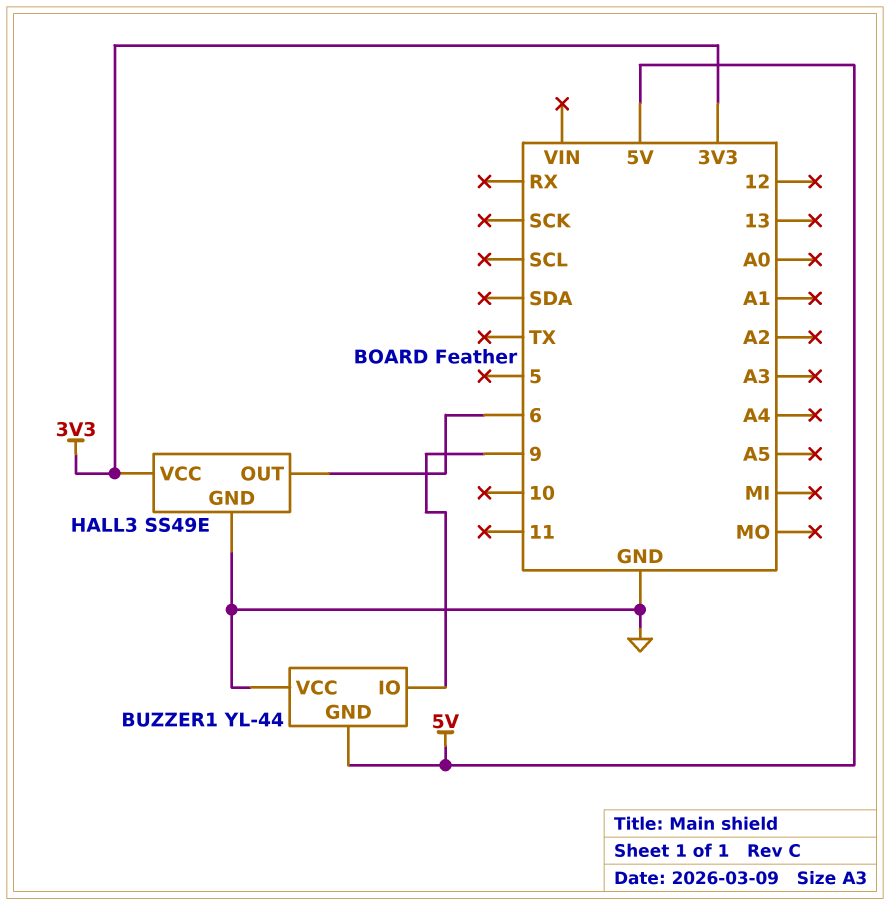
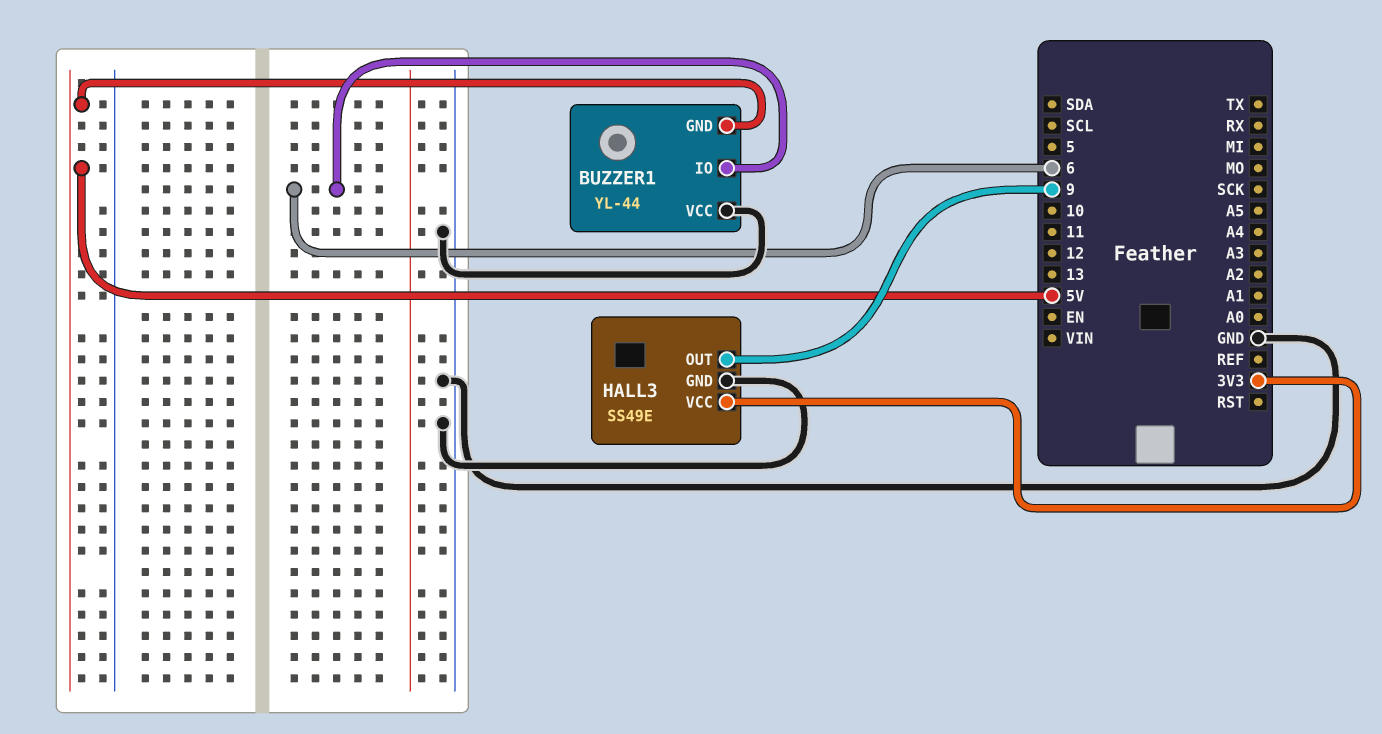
BUZZER1 pin IO: 9 -> 6
HALL3 pin OUT: 6 -> 9

